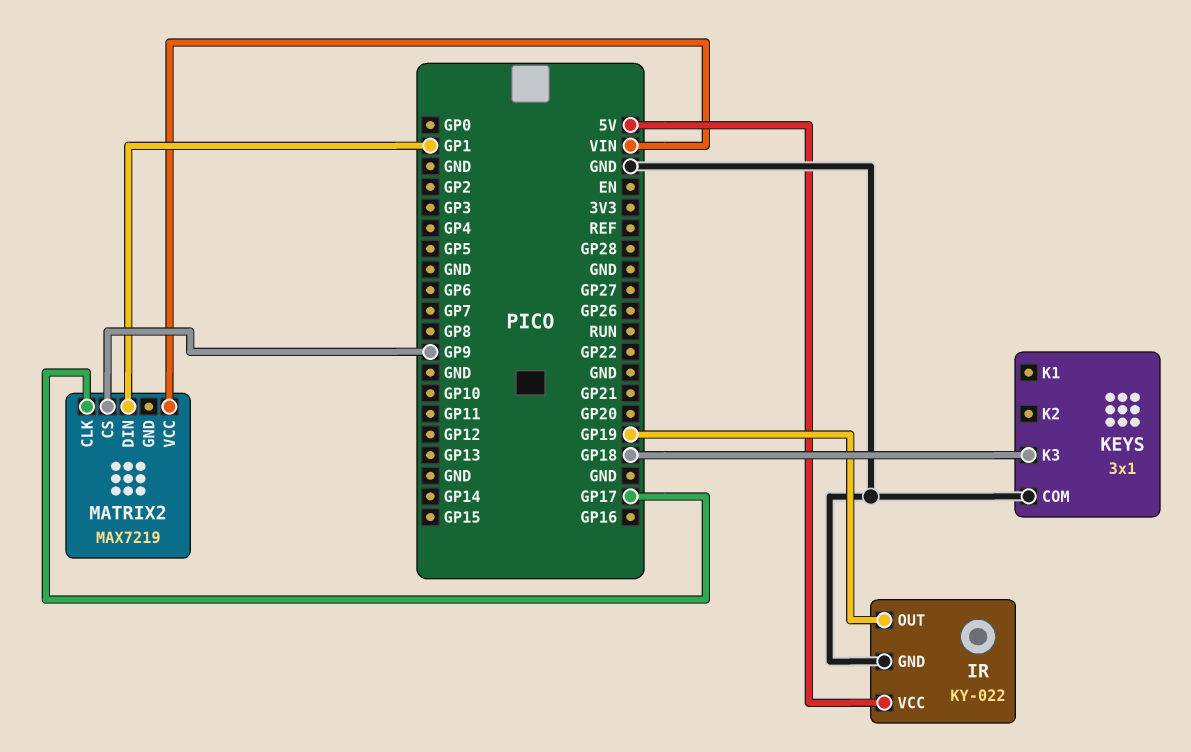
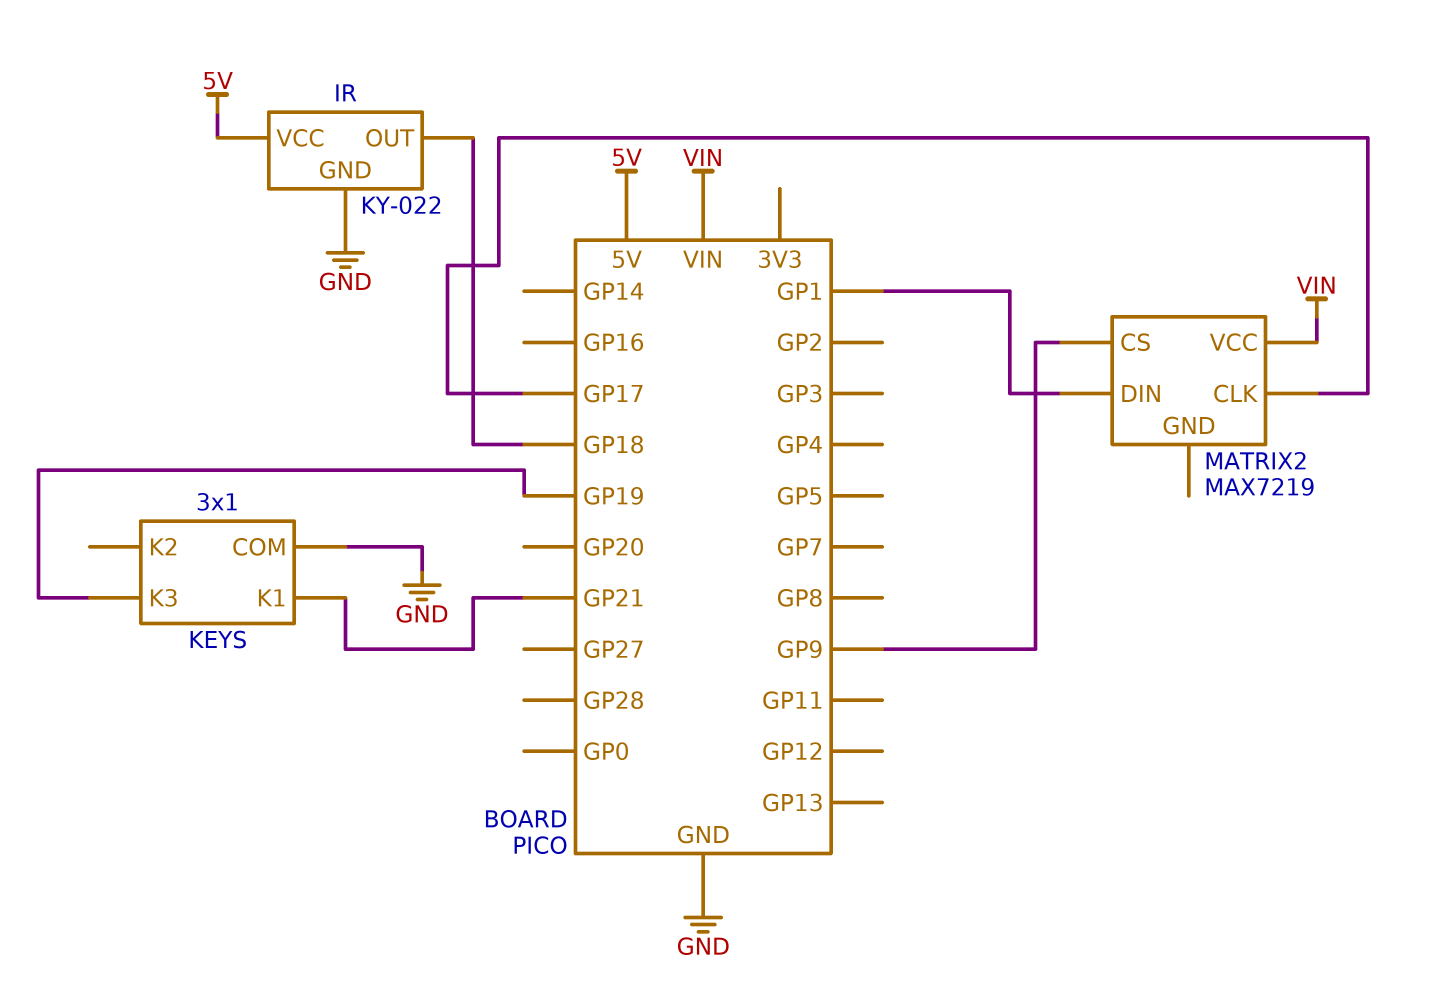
IR pin OUT: GP19 -> GP18
KEYS pin K1: none -> GP21
KEYS pin K3: GP18 -> GP19

